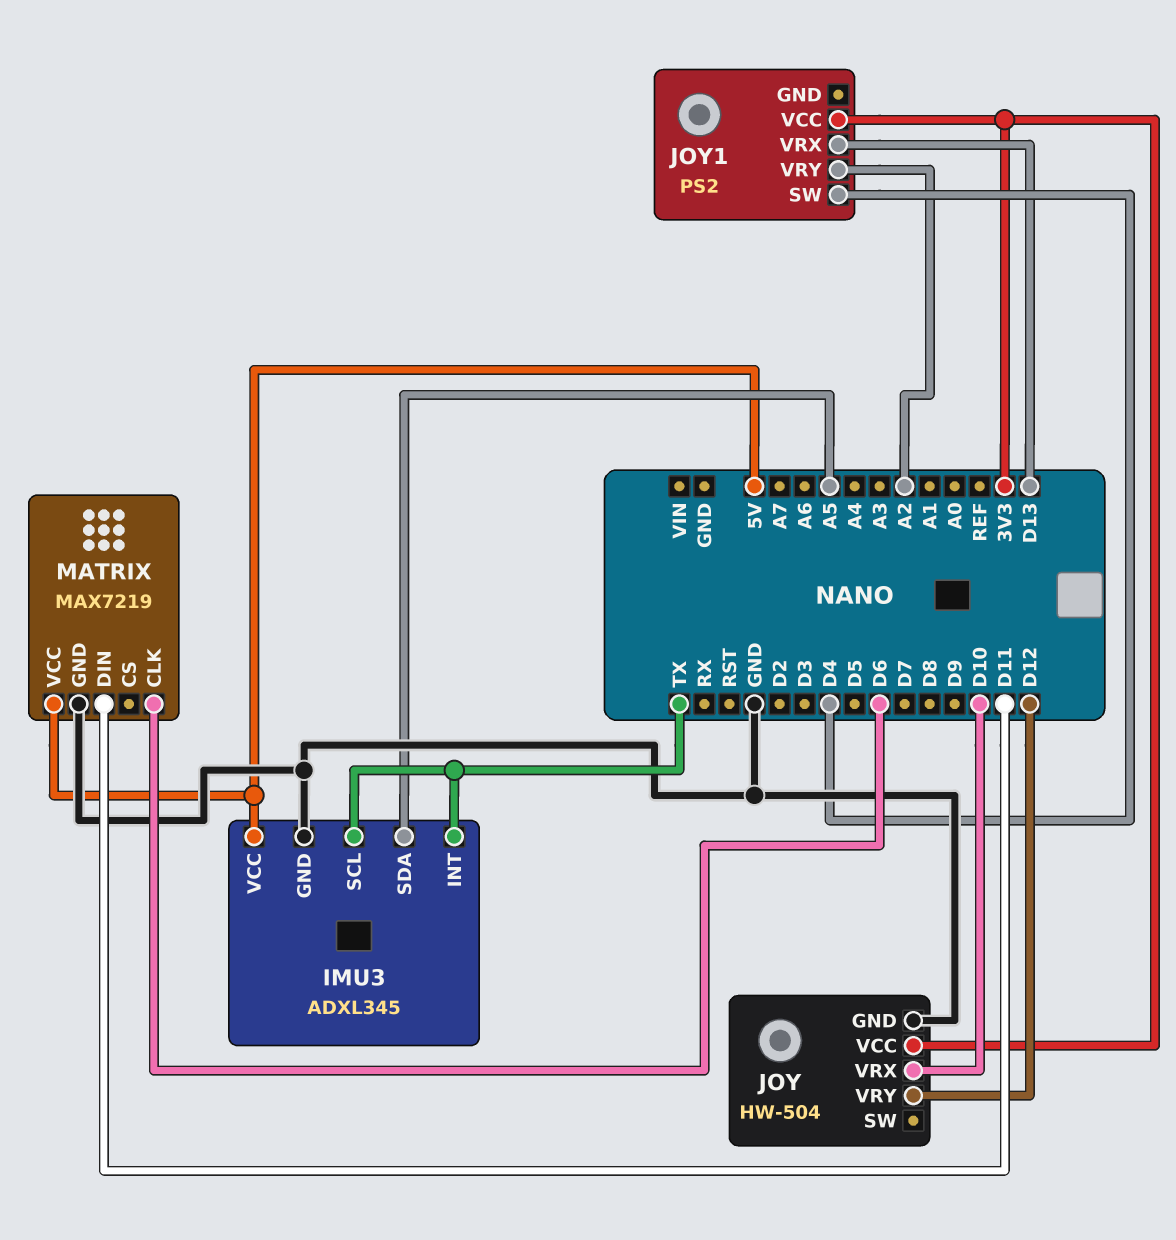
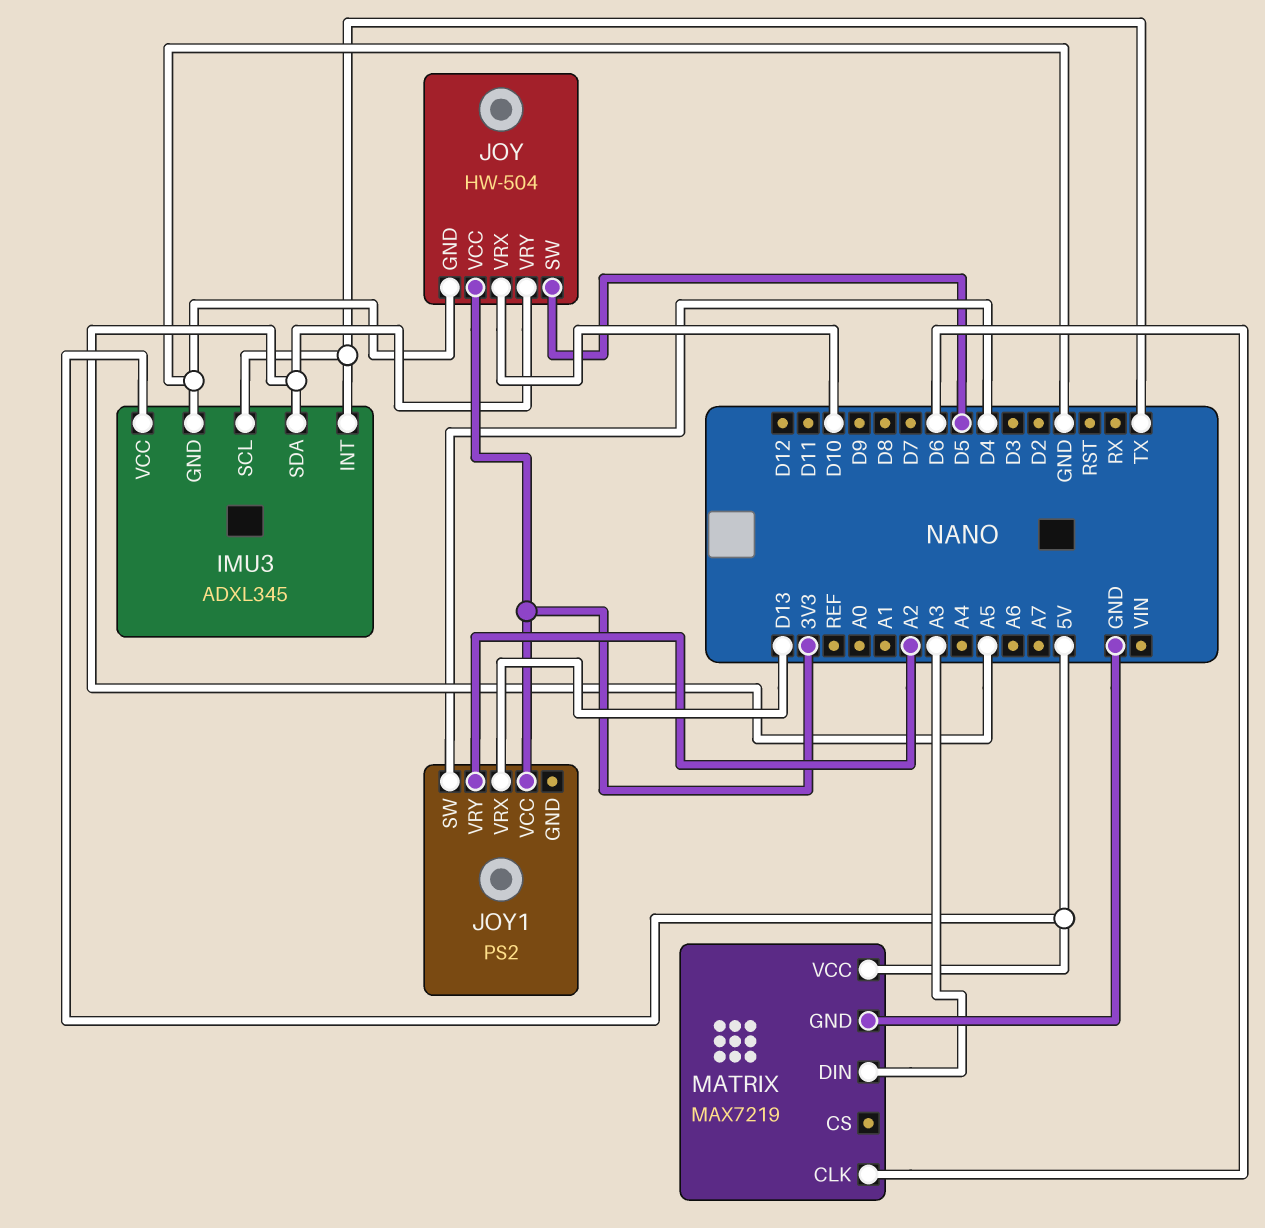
JOY pin SW: none -> D5
JOY pin VRY: D12 -> A5
MATRIX pin DIN: D11 -> A3

